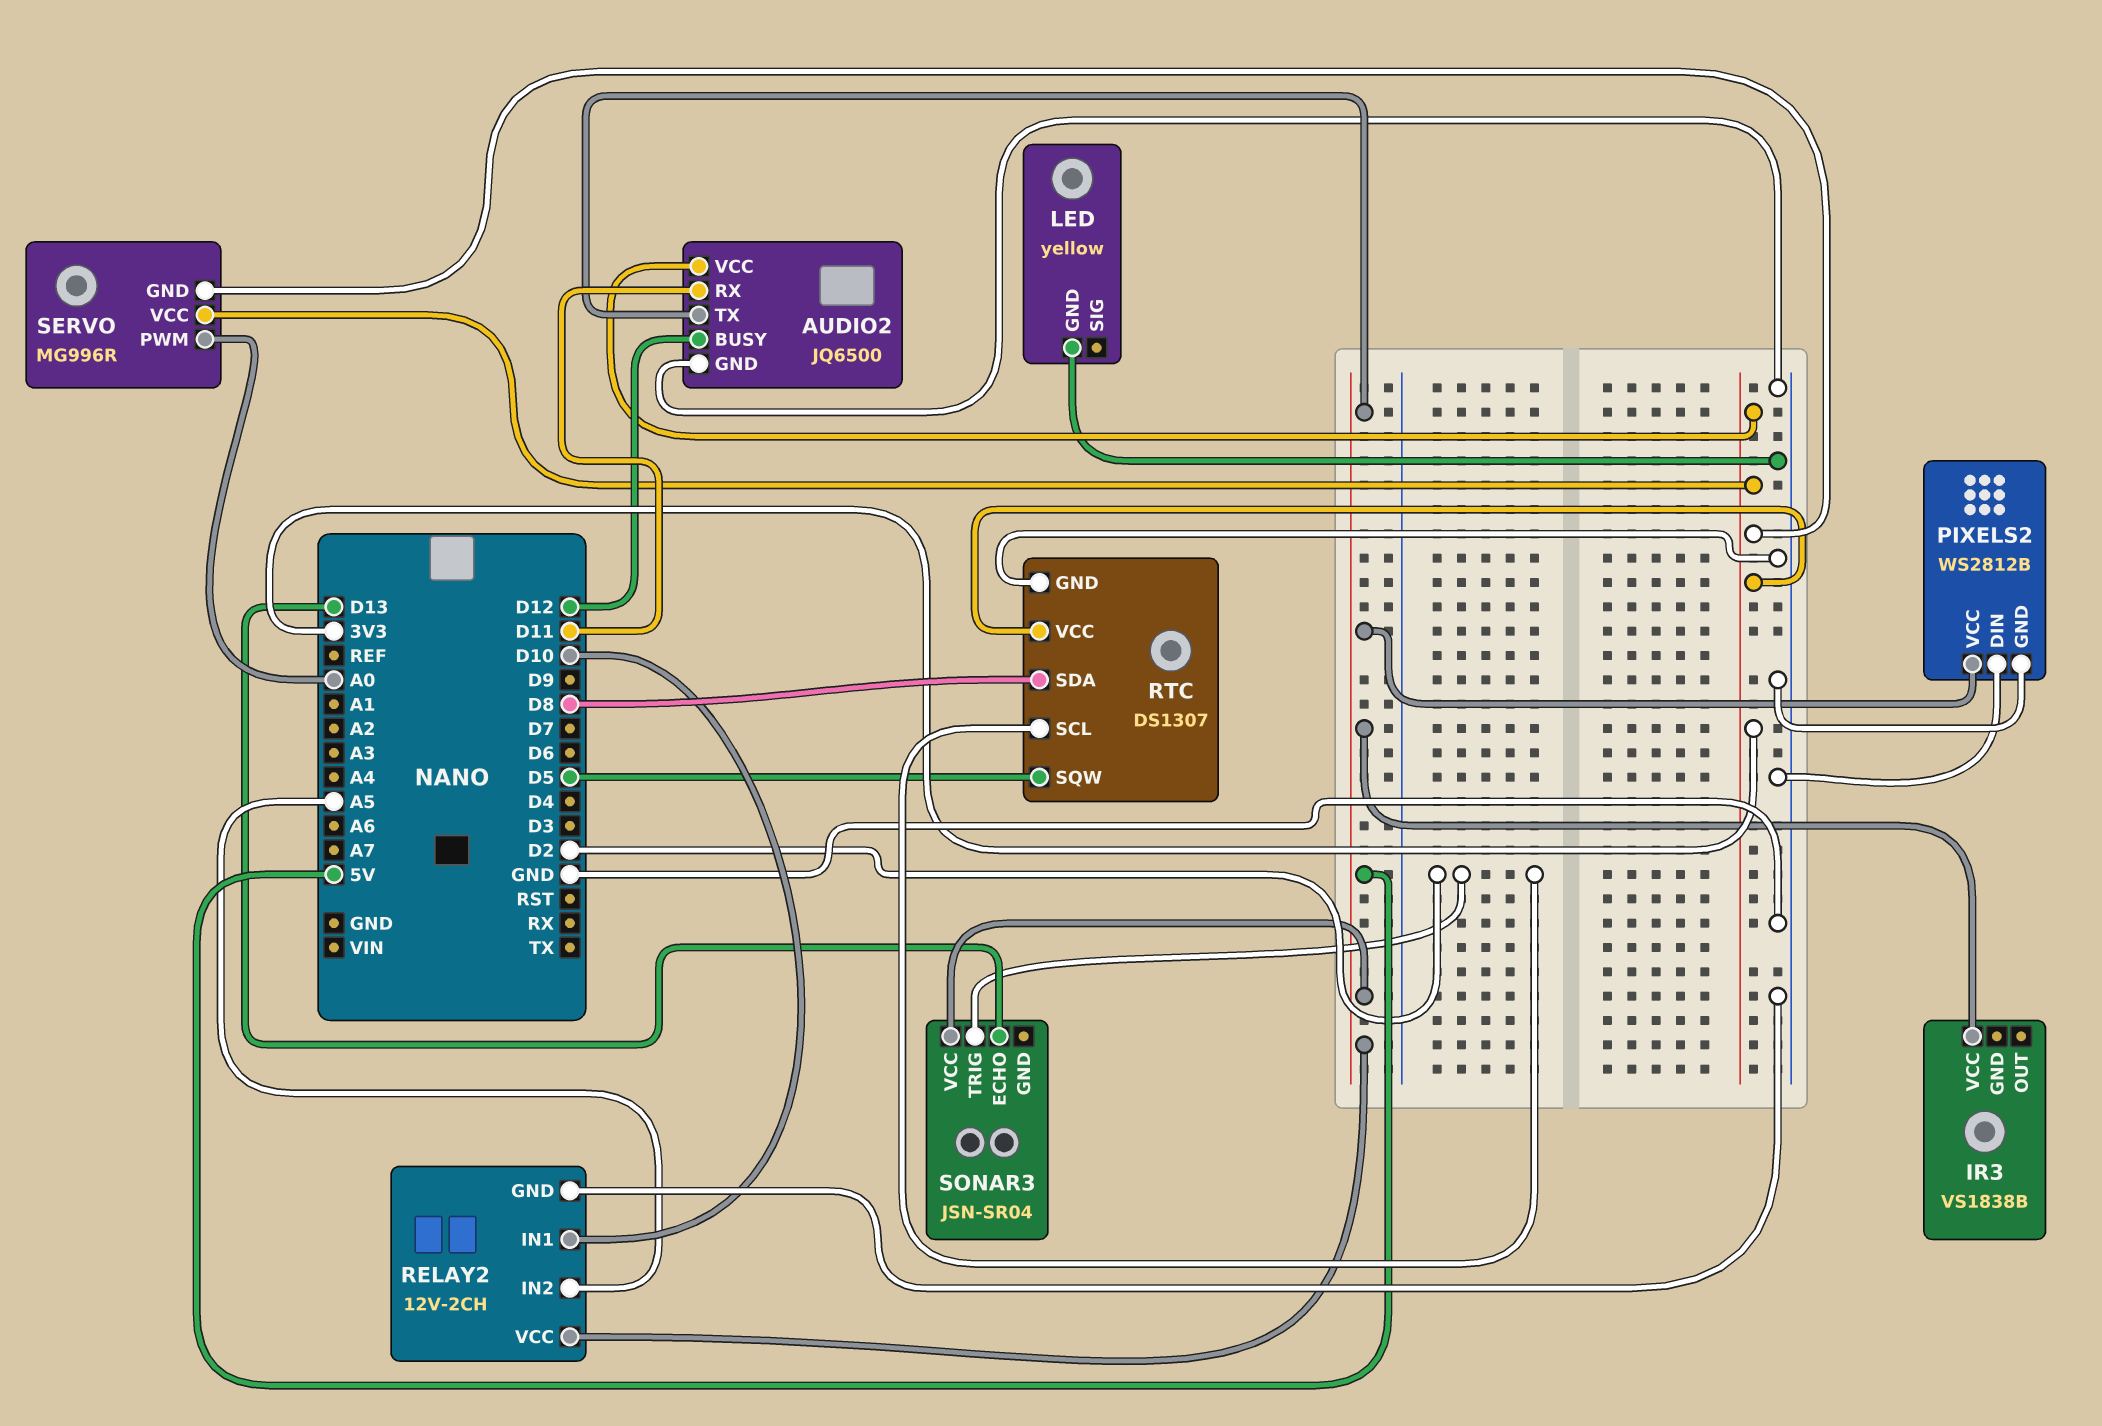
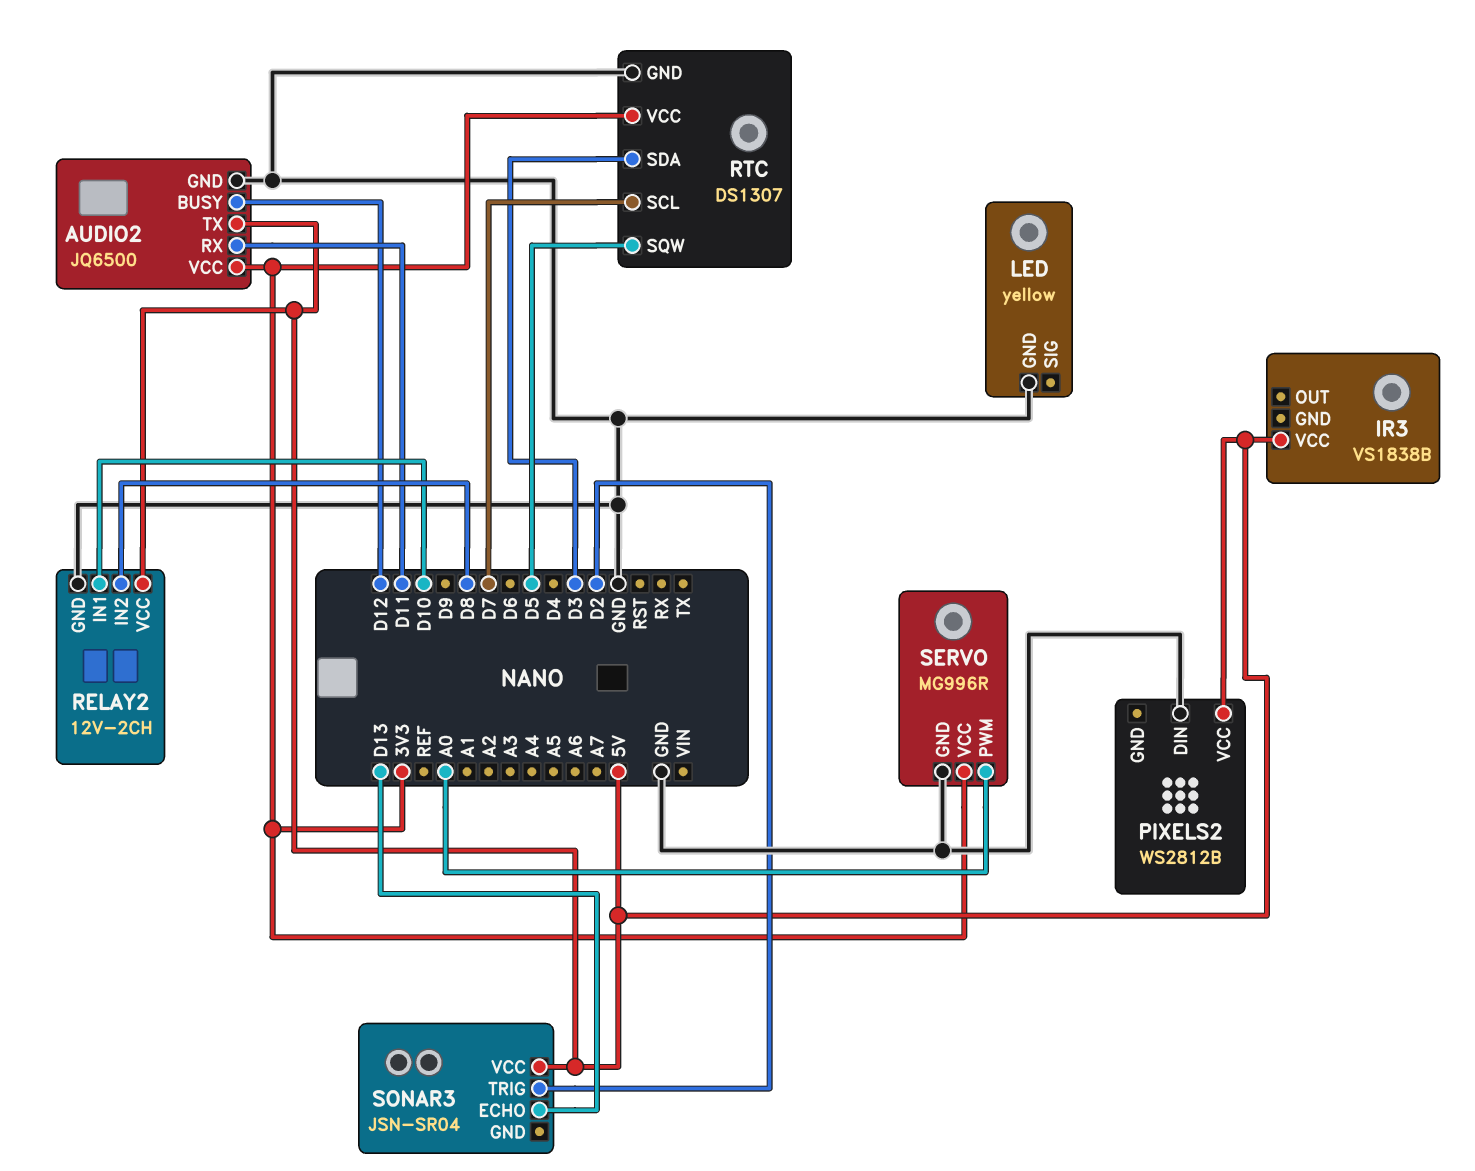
PIXELS2 pin GND: GND -> none
RELAY2 pin IN2: A5 -> D8
RTC pin SCL: D2 -> D7
RTC pin SDA: D8 -> D3
SERVO pin GND: 3V3 -> GND

